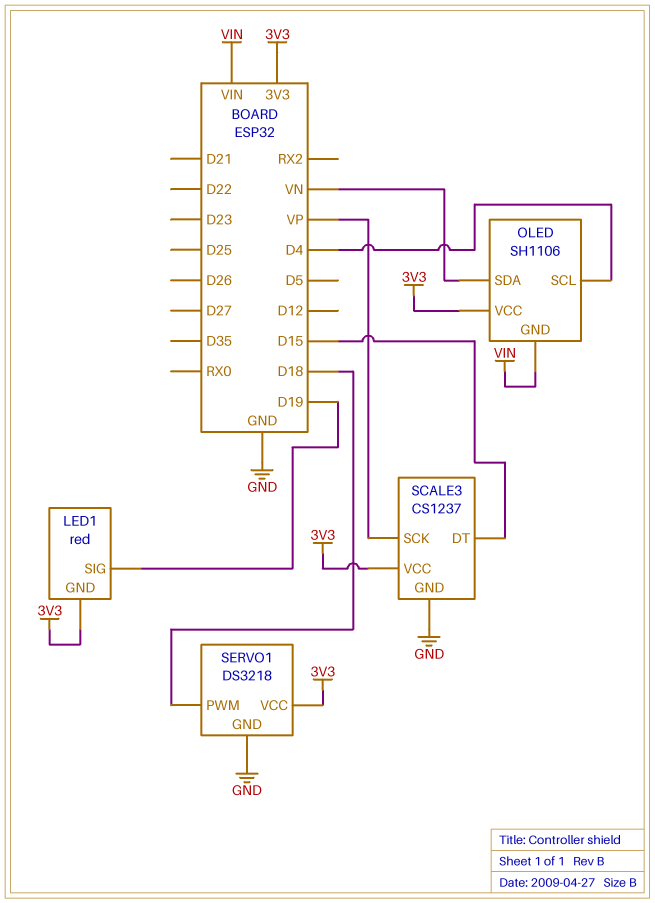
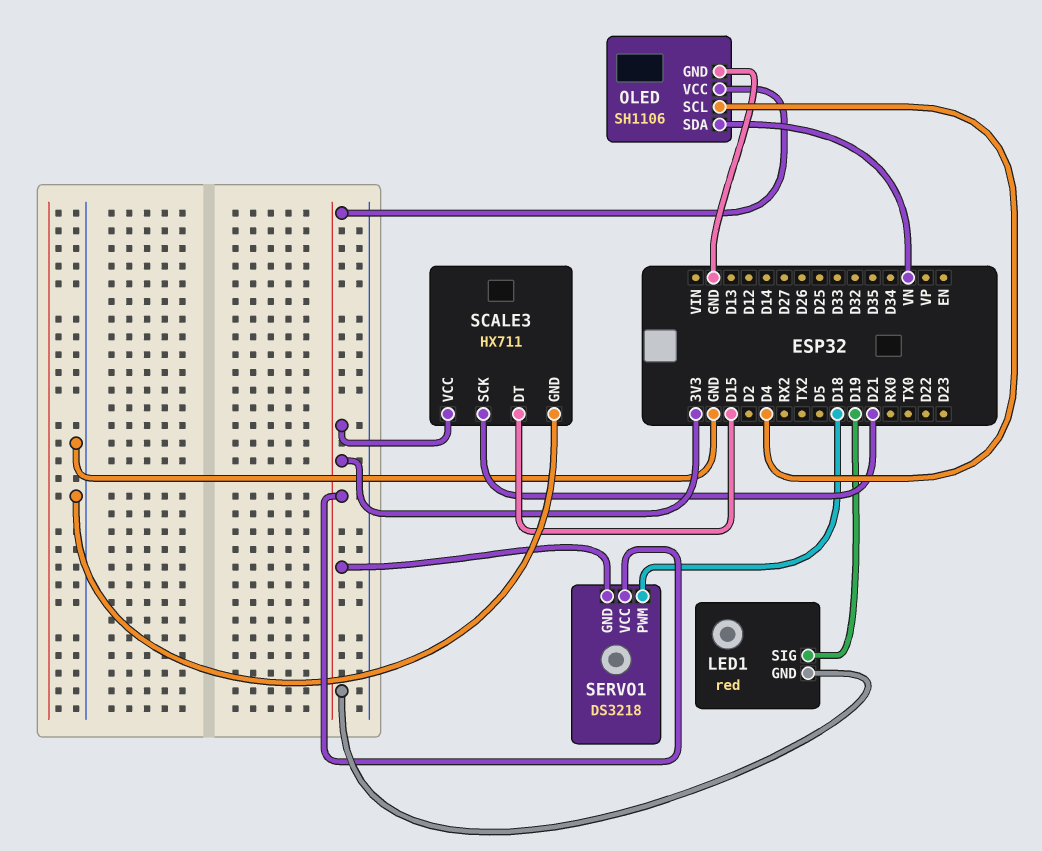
OLED pin GND: VIN -> GND
SCALE3: CS1237 -> HX711
SCALE3 pin SCK: VP -> D21
SERVO1 pin GND: GND -> 3V3

